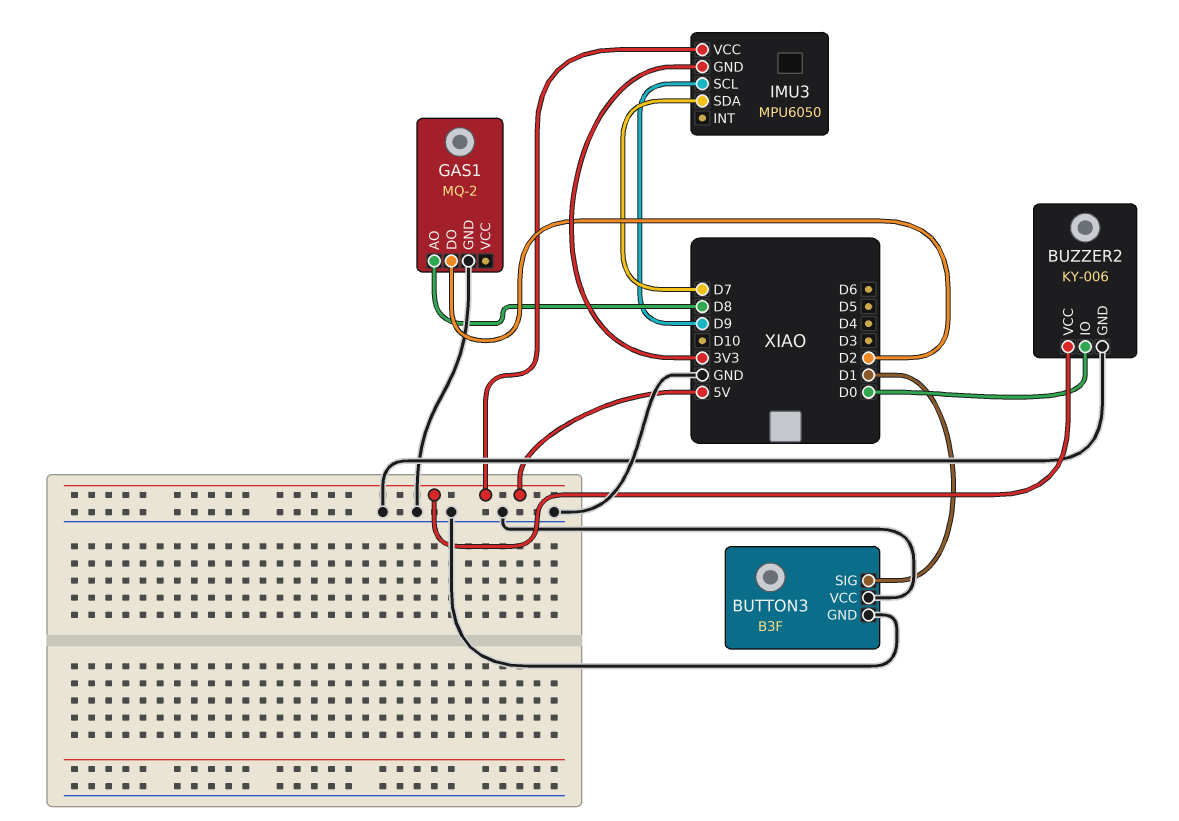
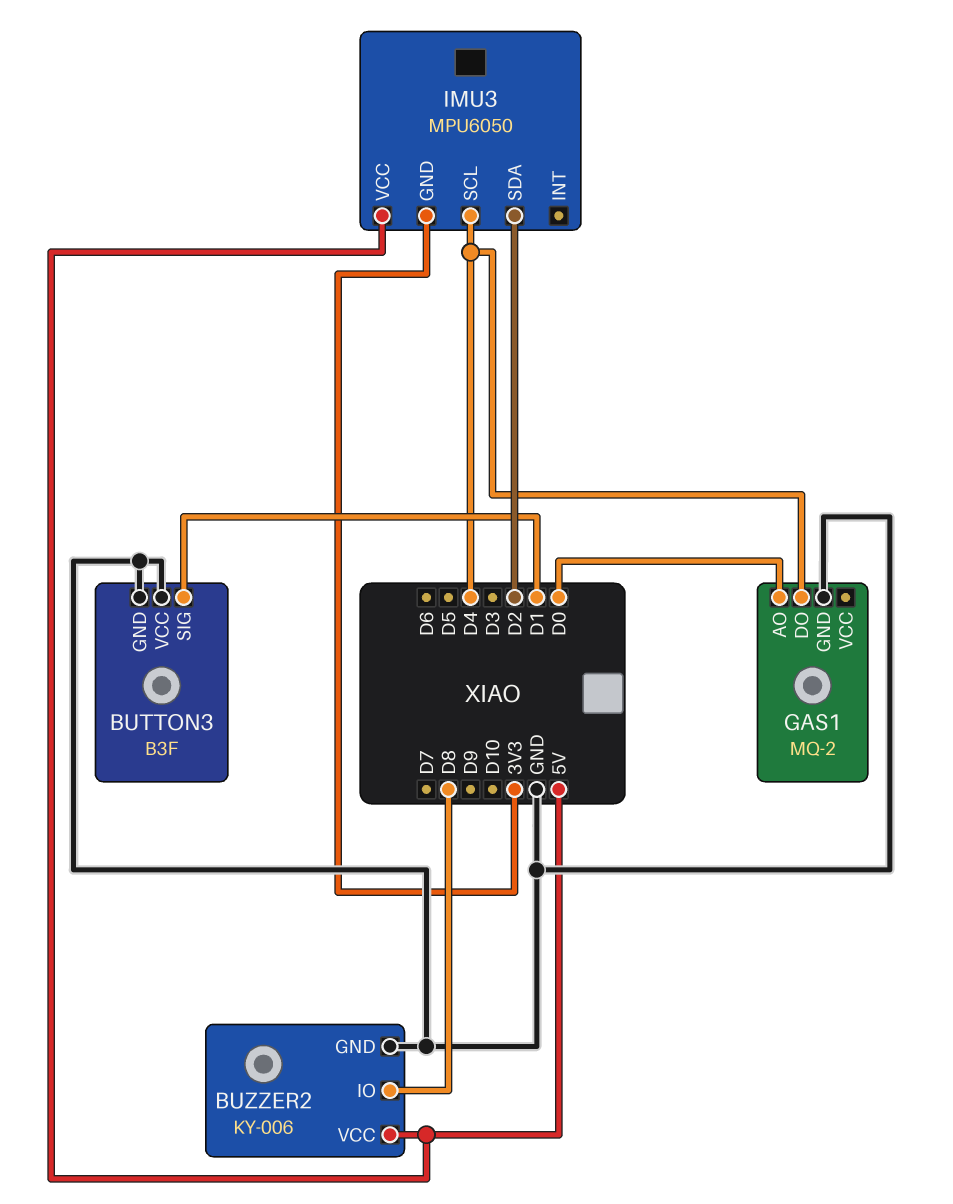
BUZZER2 pin IO: D0 -> D8
GAS1 pin AO: D8 -> D0
GAS1 pin DO: D2 -> D4
IMU3 pin SCL: D9 -> D4
IMU3 pin SDA: D7 -> D2

